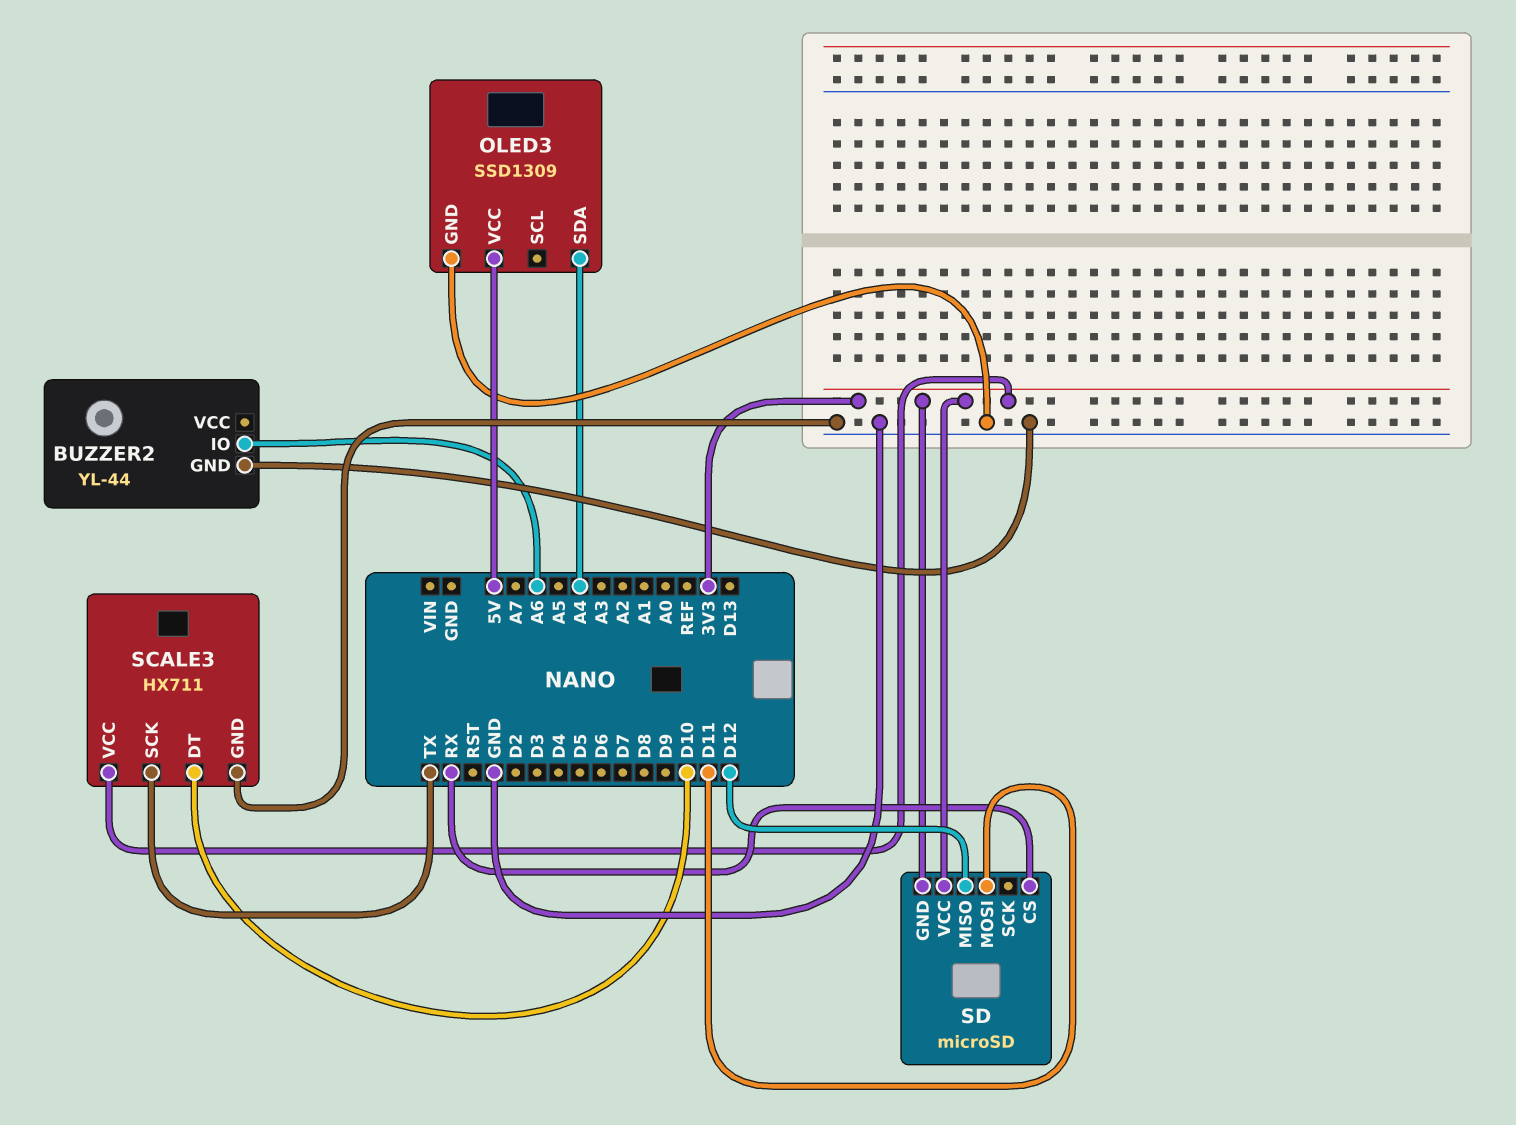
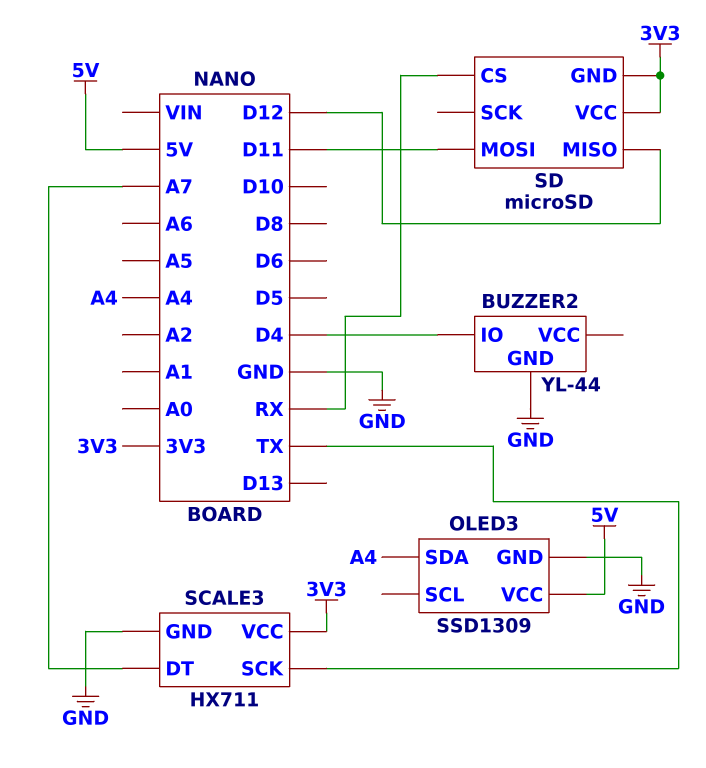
BUZZER2 pin IO: A6 -> D4
SCALE3 pin DT: D10 -> A7

